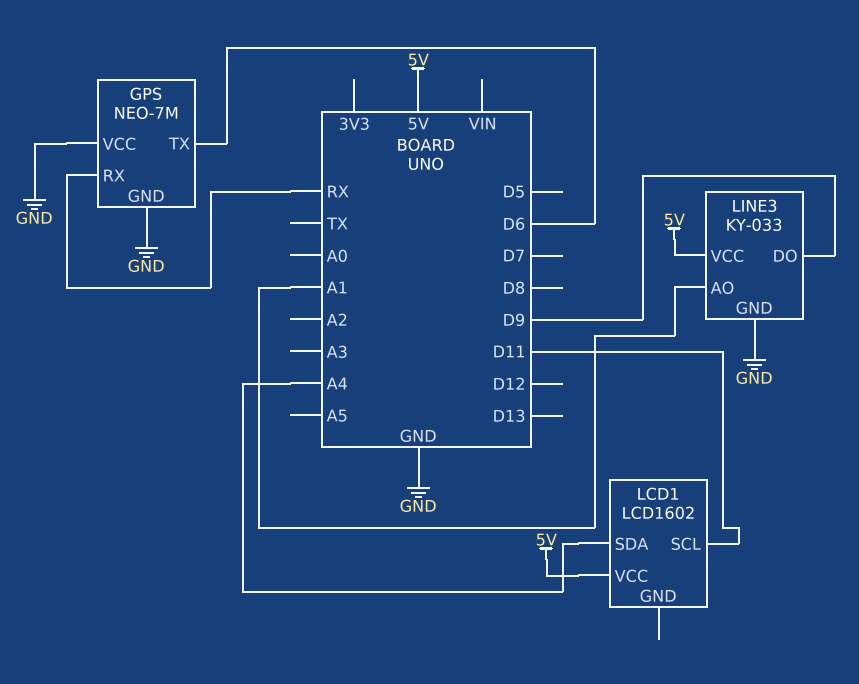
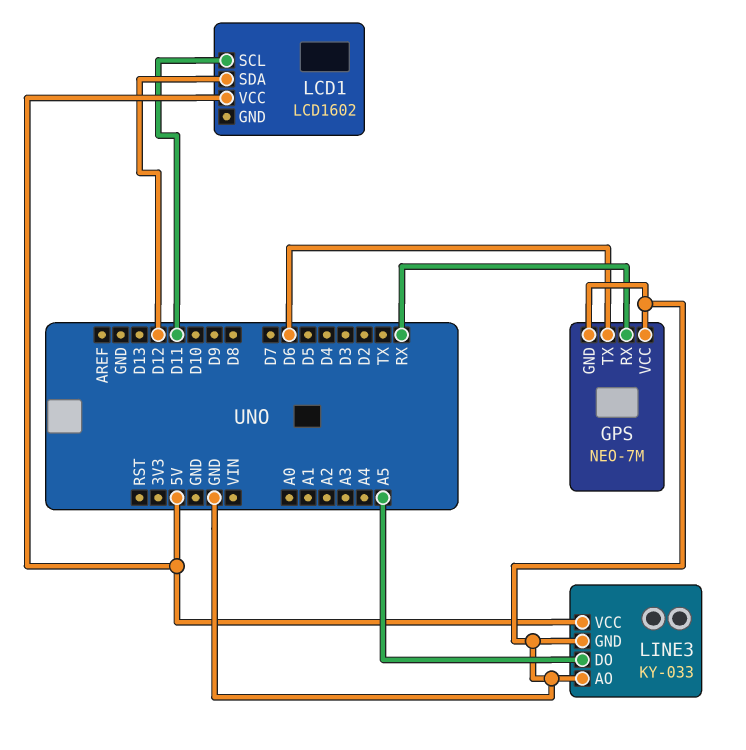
LCD1 pin SDA: A4 -> D12
LINE3 pin AO: A1 -> GND
LINE3 pin DO: D9 -> A5

